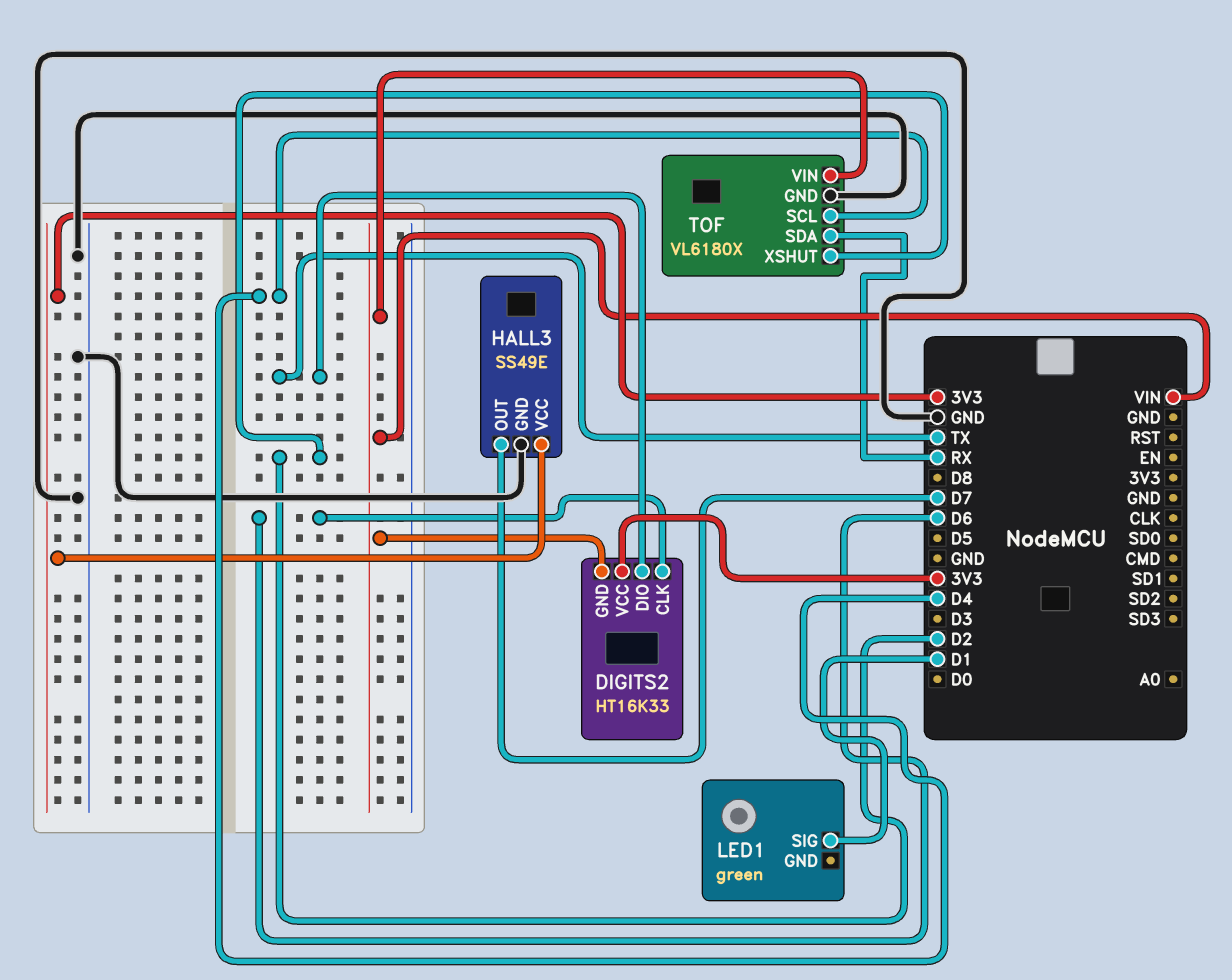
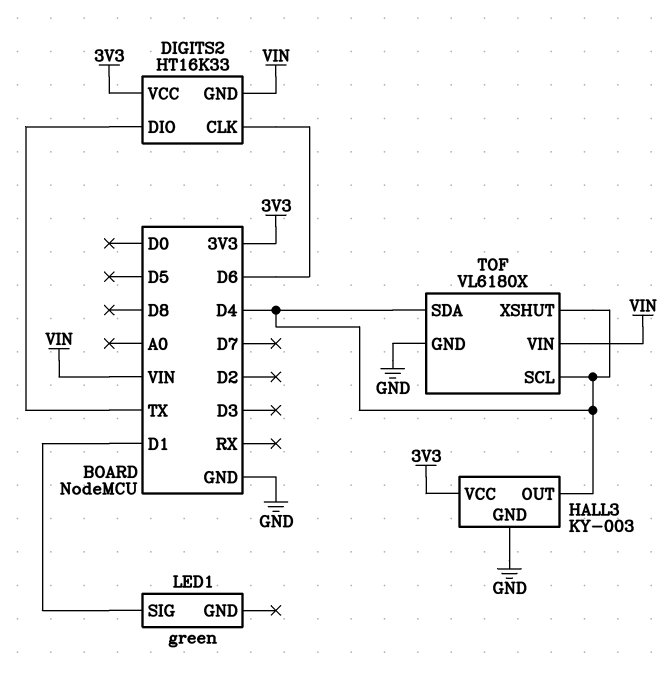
HALL3: SS49E -> KY-003
HALL3 pin OUT: D7 -> D4
TOF pin SDA: RX -> D4
TOF pin XSHUT: D2 -> D4

